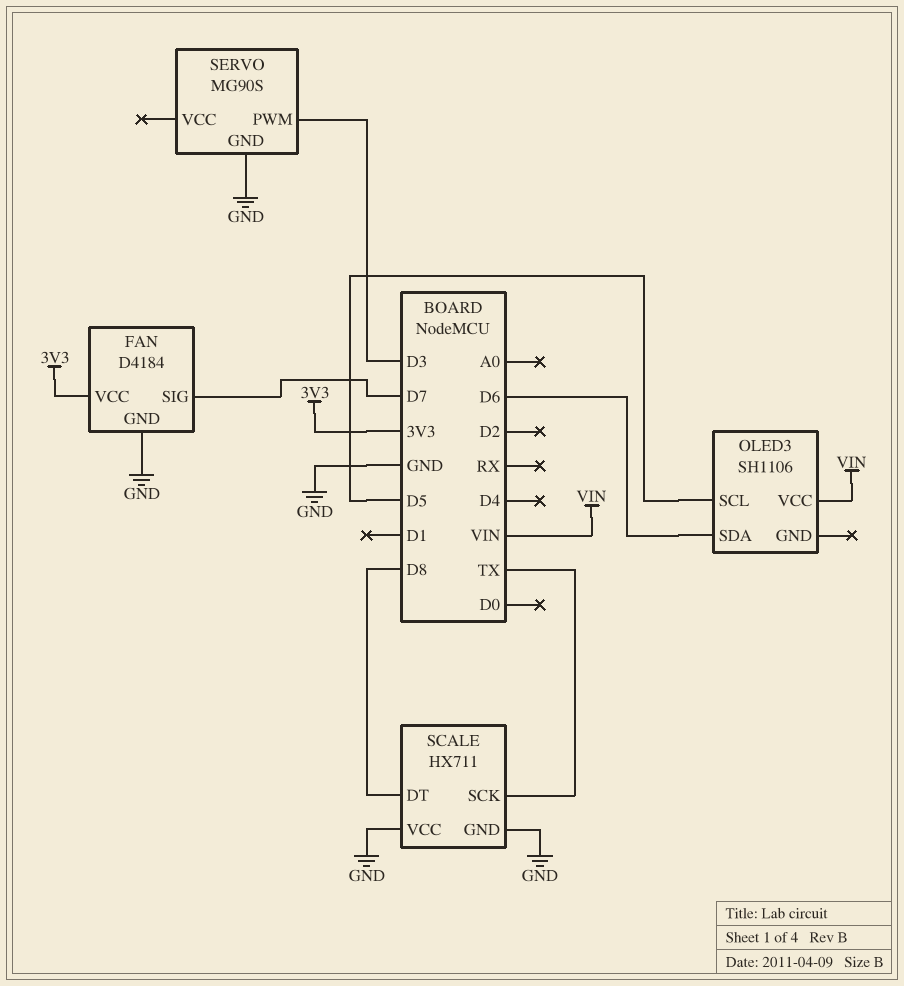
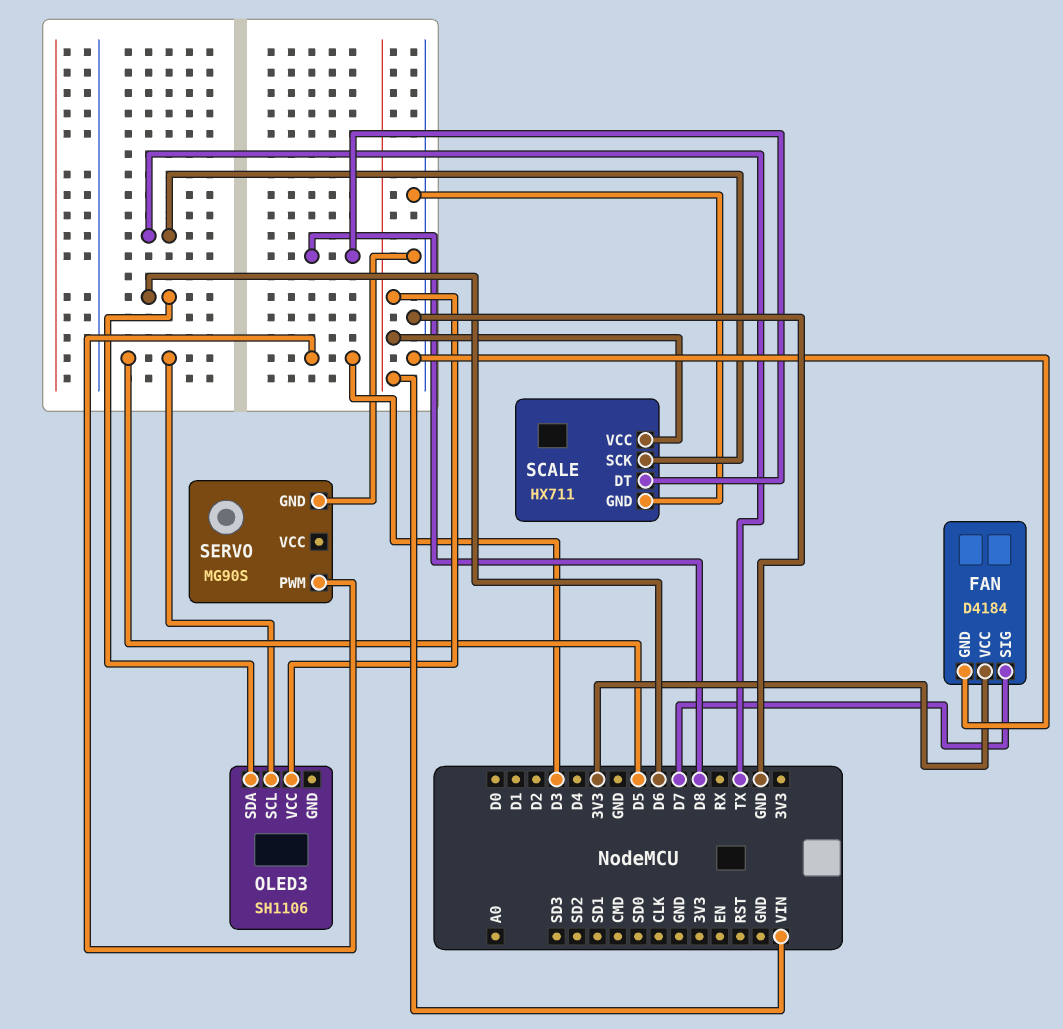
SCALE pin VCC: GND -> VIN

